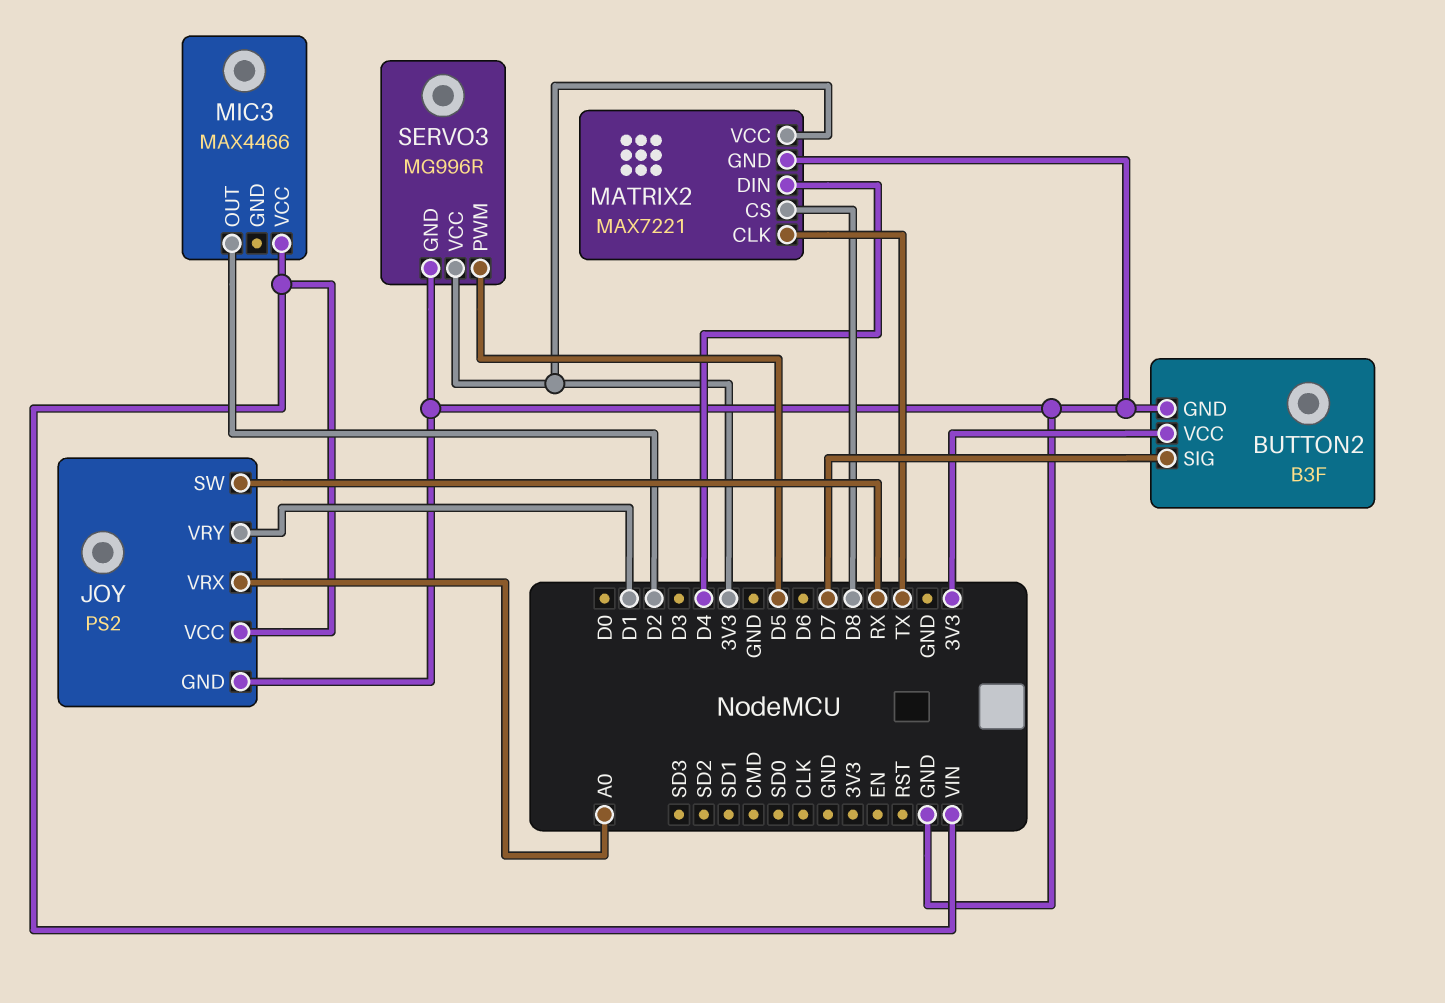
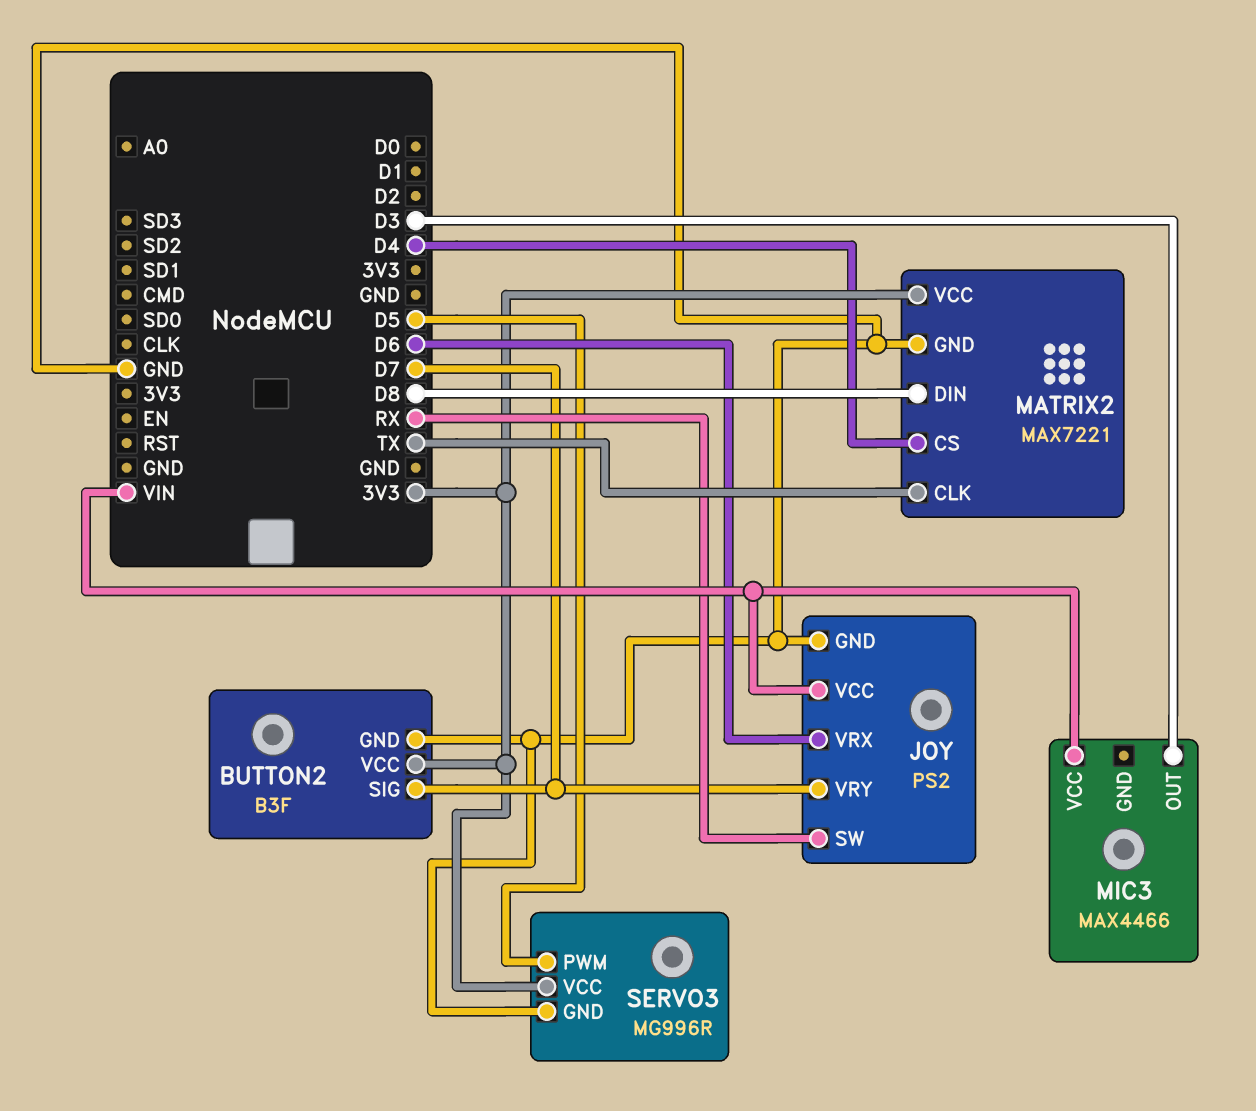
JOY pin VRX: A0 -> D6
JOY pin VRY: D1 -> D7
MATRIX2 pin CS: D8 -> D4
MATRIX2 pin DIN: D4 -> D8
MIC3 pin OUT: D2 -> D3

